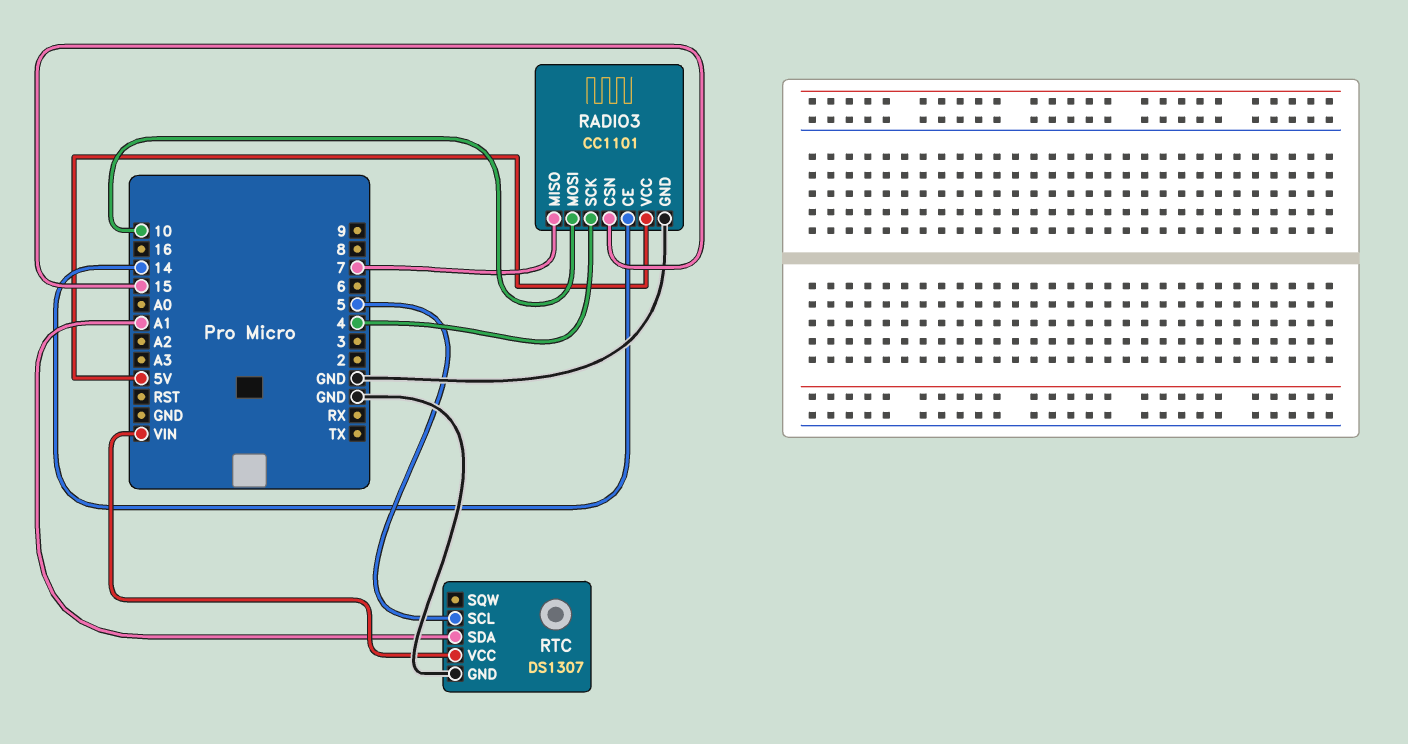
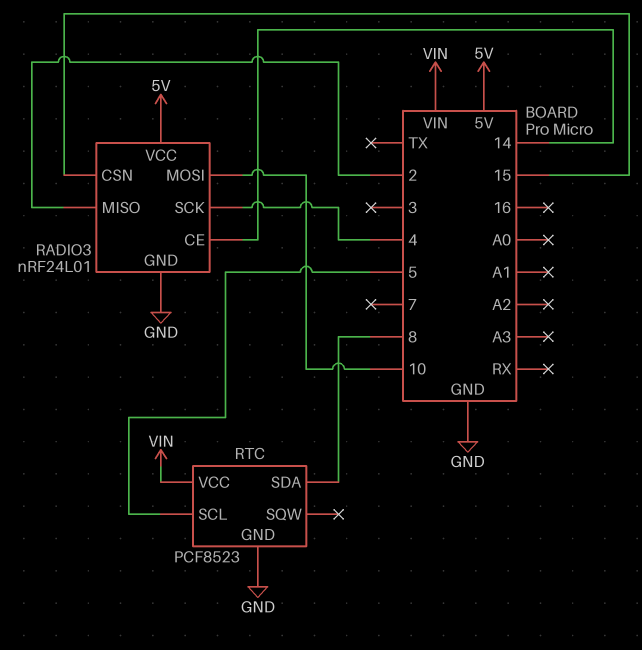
RADIO3: CC1101 -> nRF24L01
RADIO3 pin MISO: 7 -> 2
RTC: DS1307 -> PCF8523
RTC pin SDA: A1 -> 8

